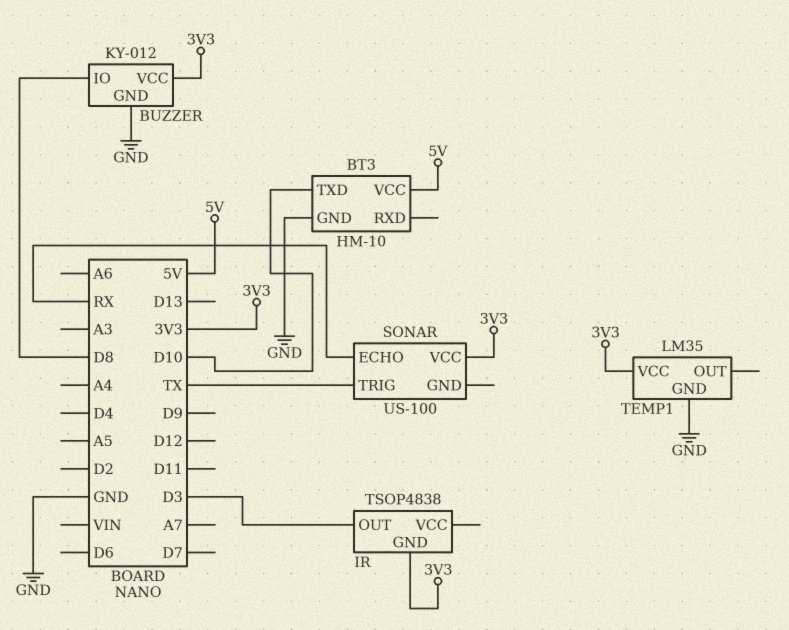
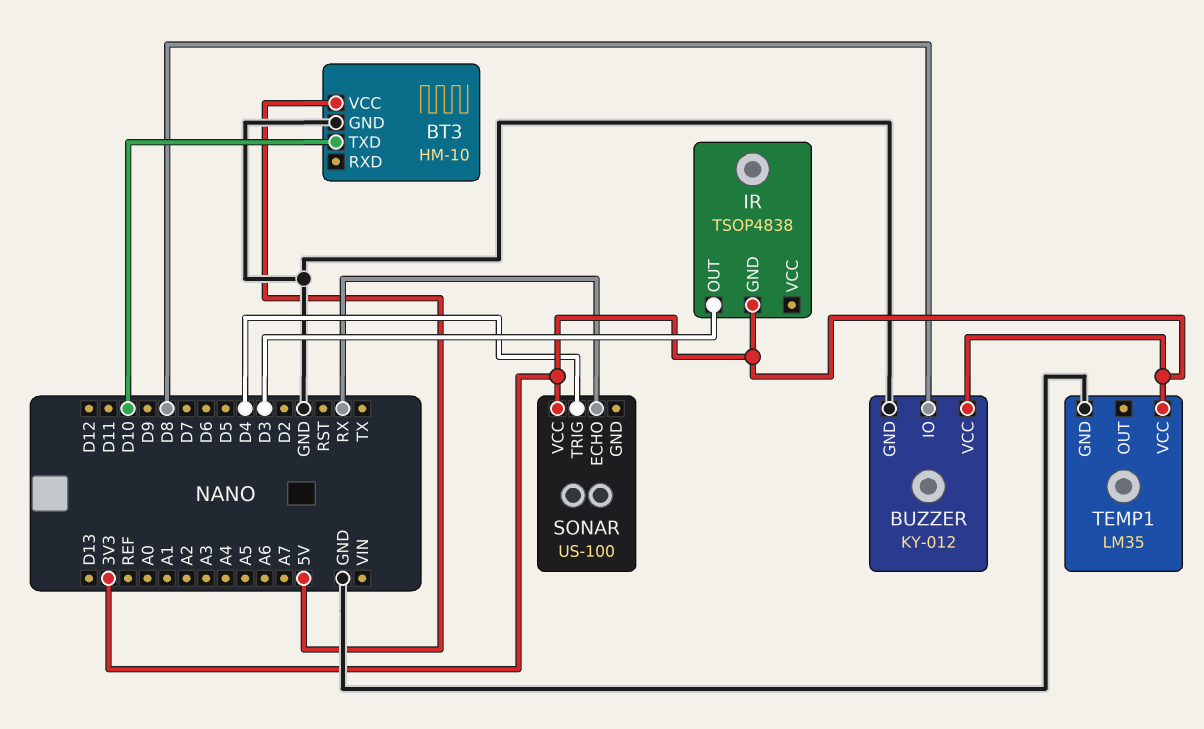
SONAR pin TRIG: TX -> D4

